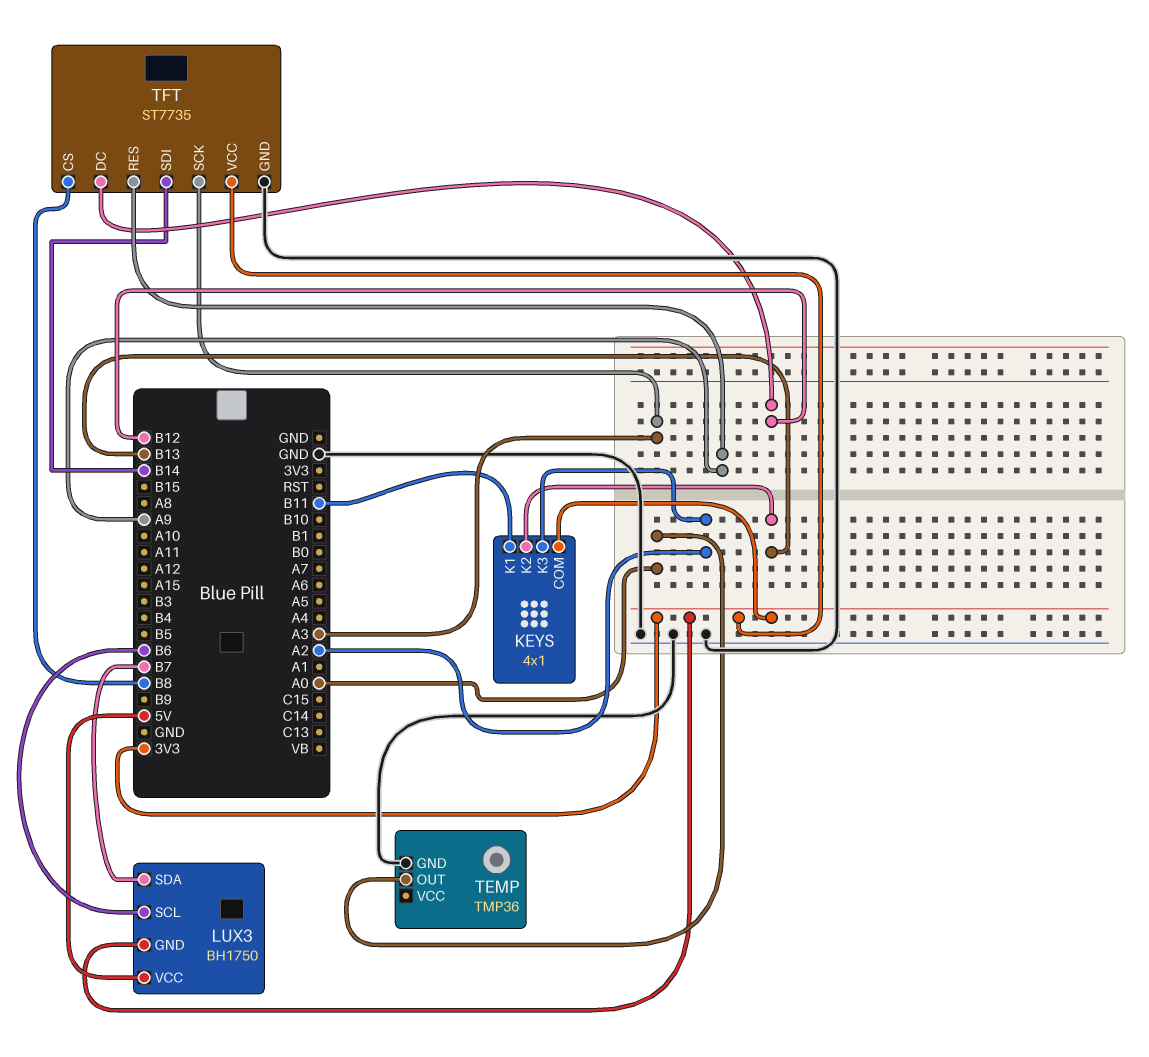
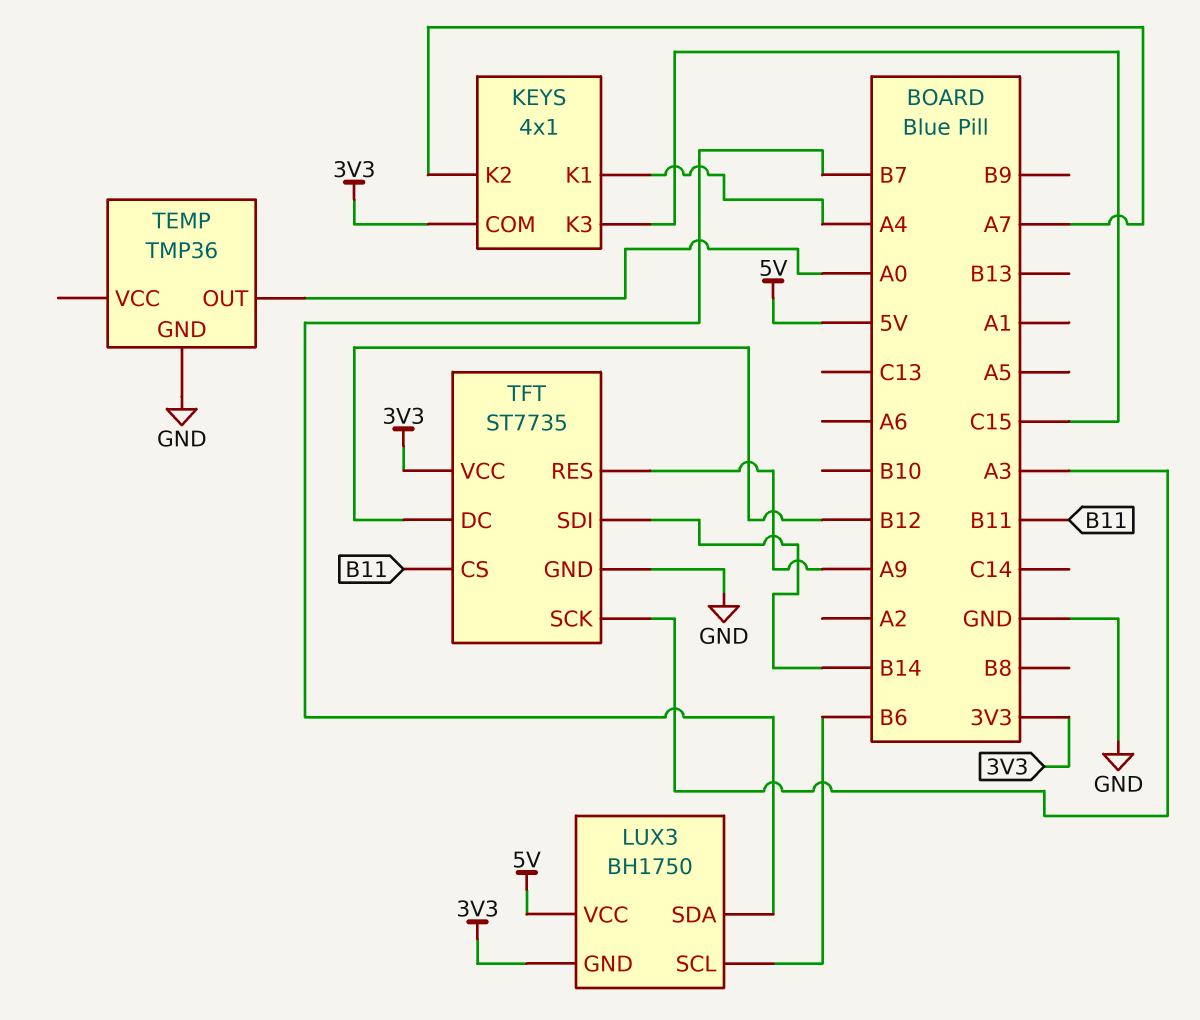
KEYS pin K1: B11 -> A4
KEYS pin K2: B13 -> A7
KEYS pin K3: A2 -> C15
TFT pin CS: B8 -> B11

